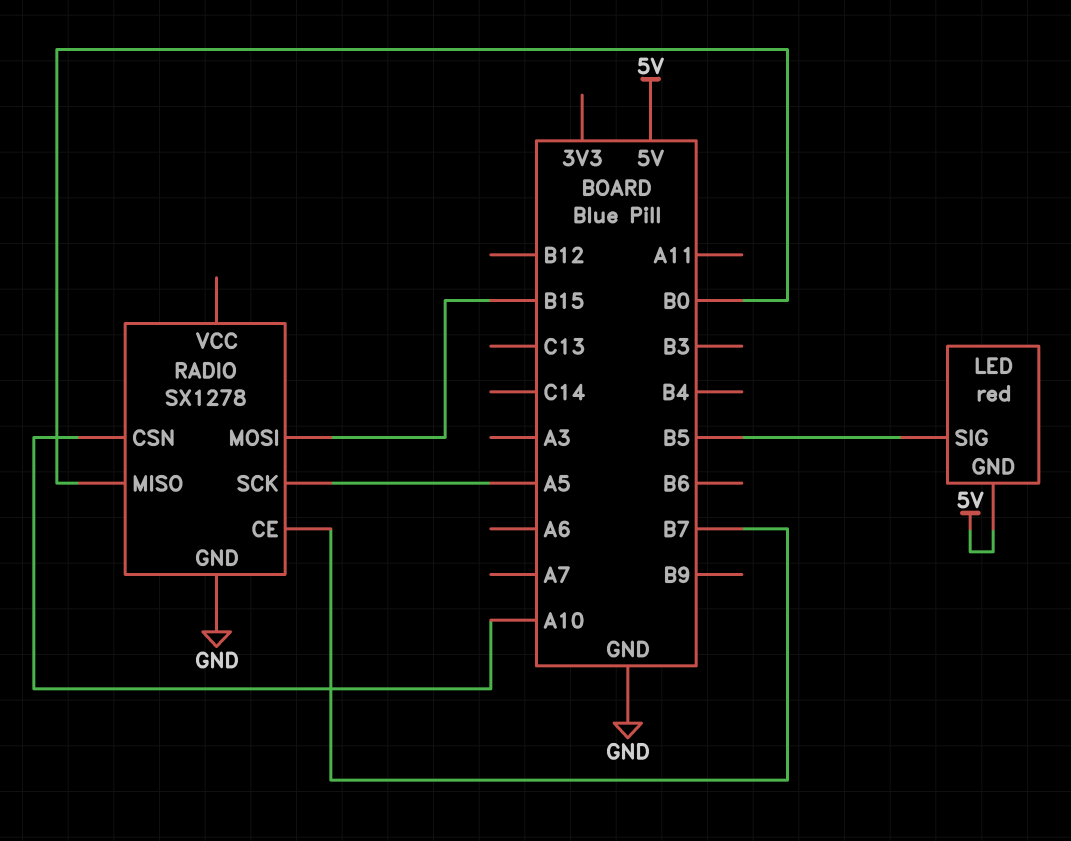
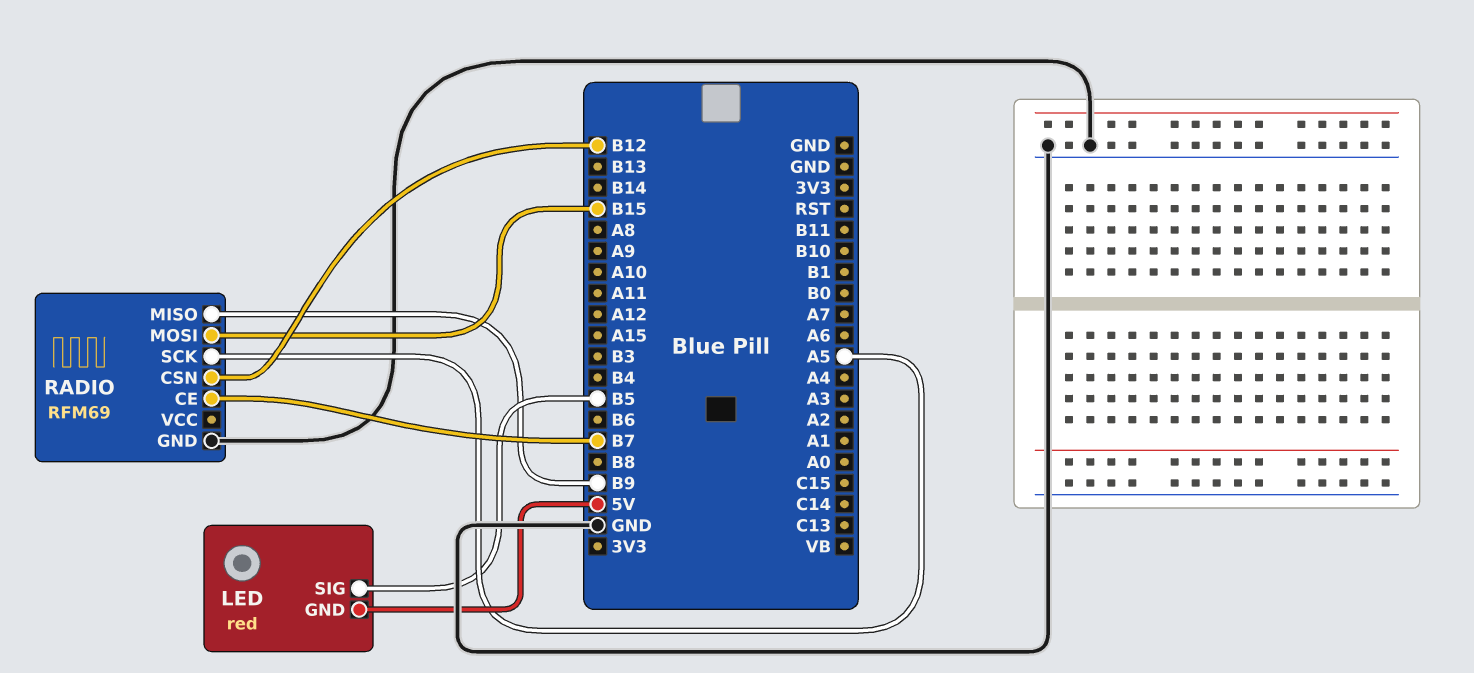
RADIO: SX1278 -> RFM69
RADIO pin CSN: A10 -> B12
RADIO pin MISO: B0 -> B9

